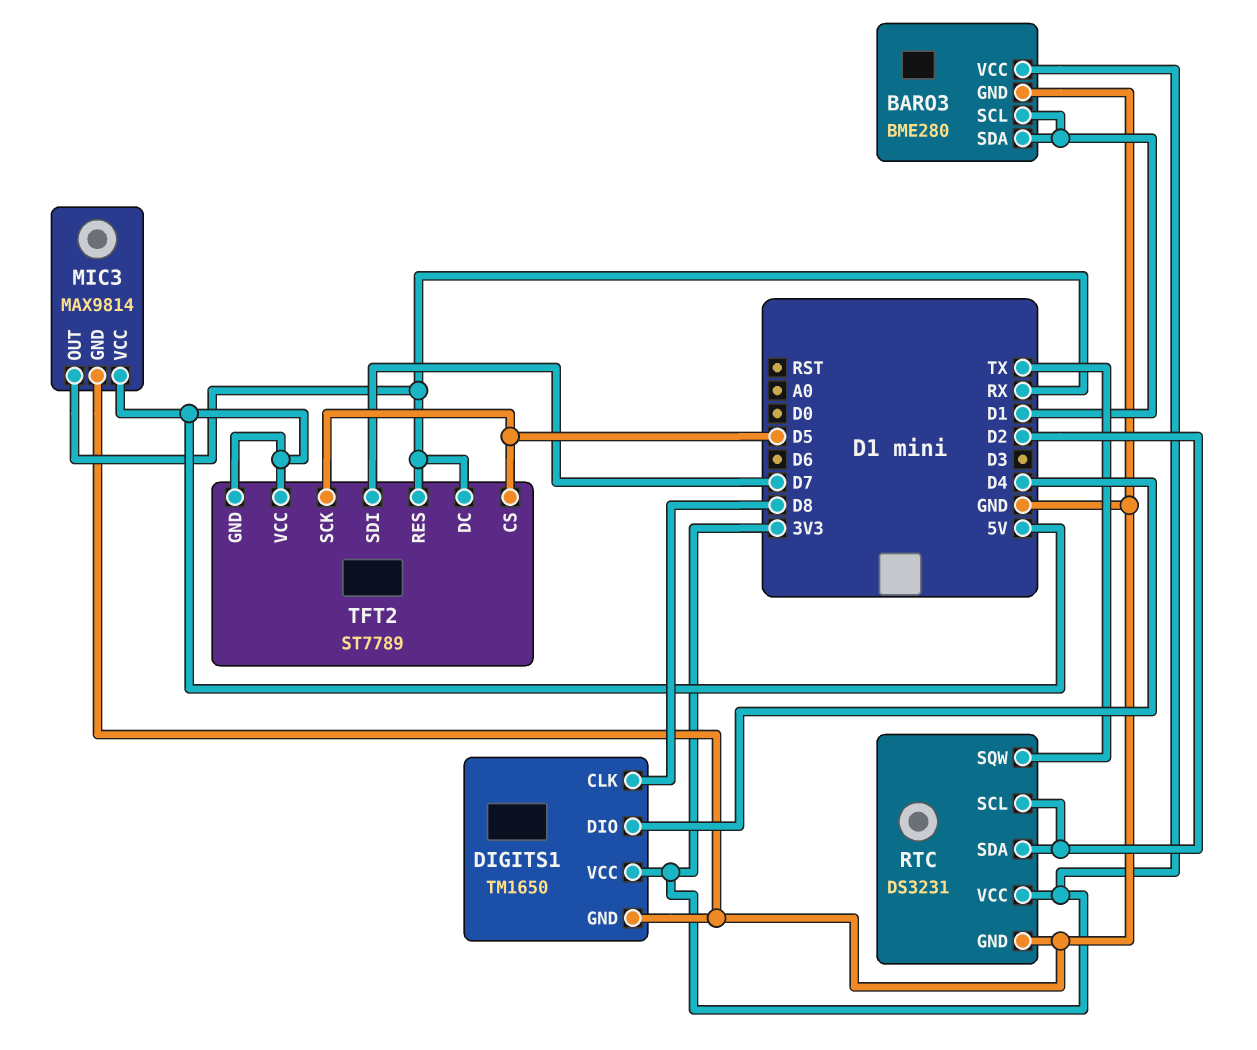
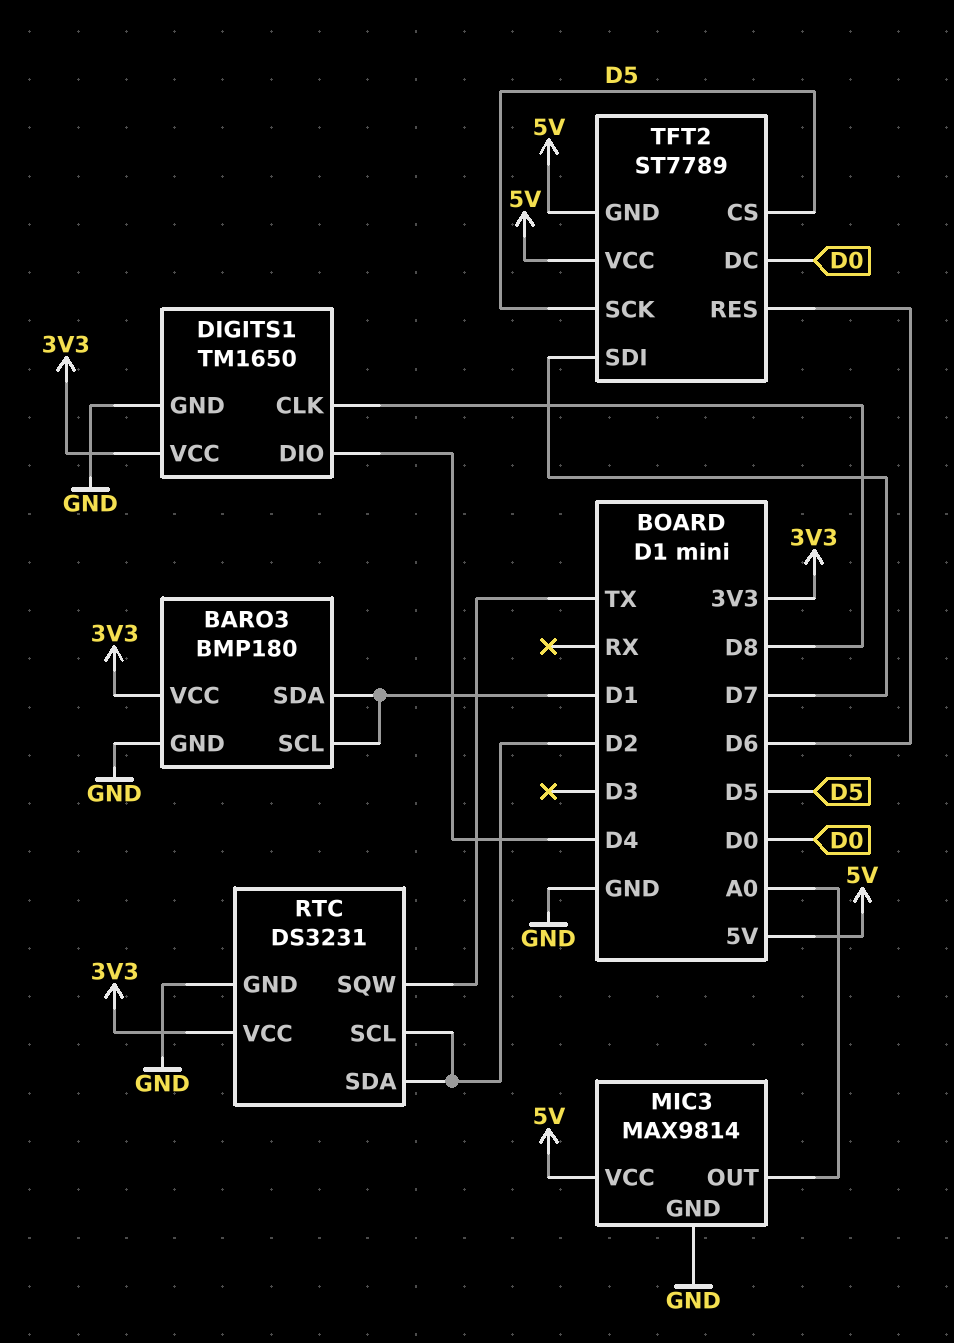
BARO3: BME280 -> BMP180
MIC3 pin OUT: RX -> A0
TFT2 pin DC: RX -> D0
TFT2 pin RES: RX -> D6

